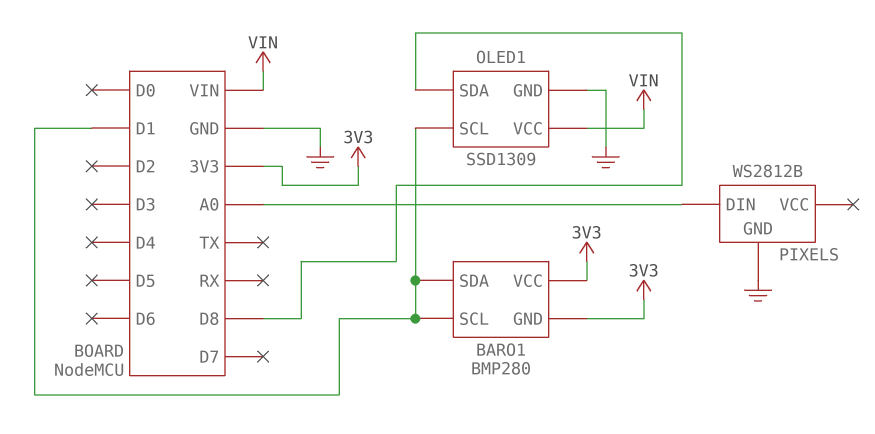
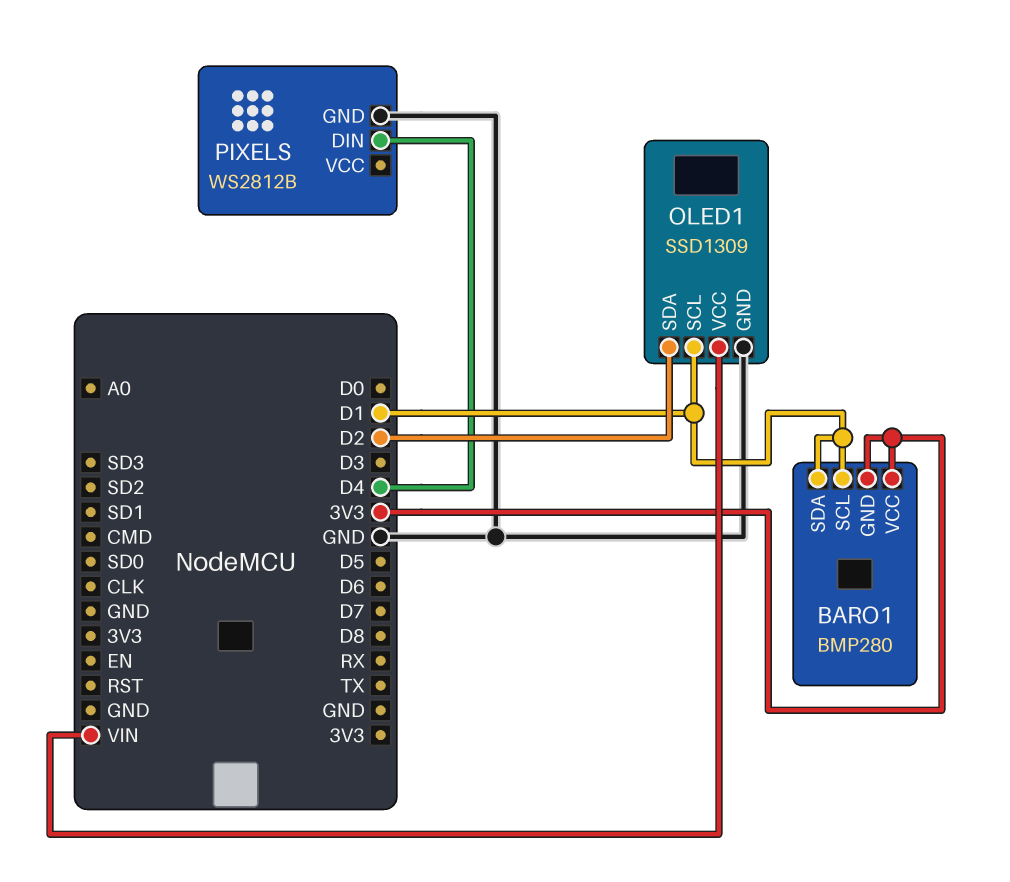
OLED1 pin SDA: D8 -> D2
PIXELS pin DIN: A0 -> D4

